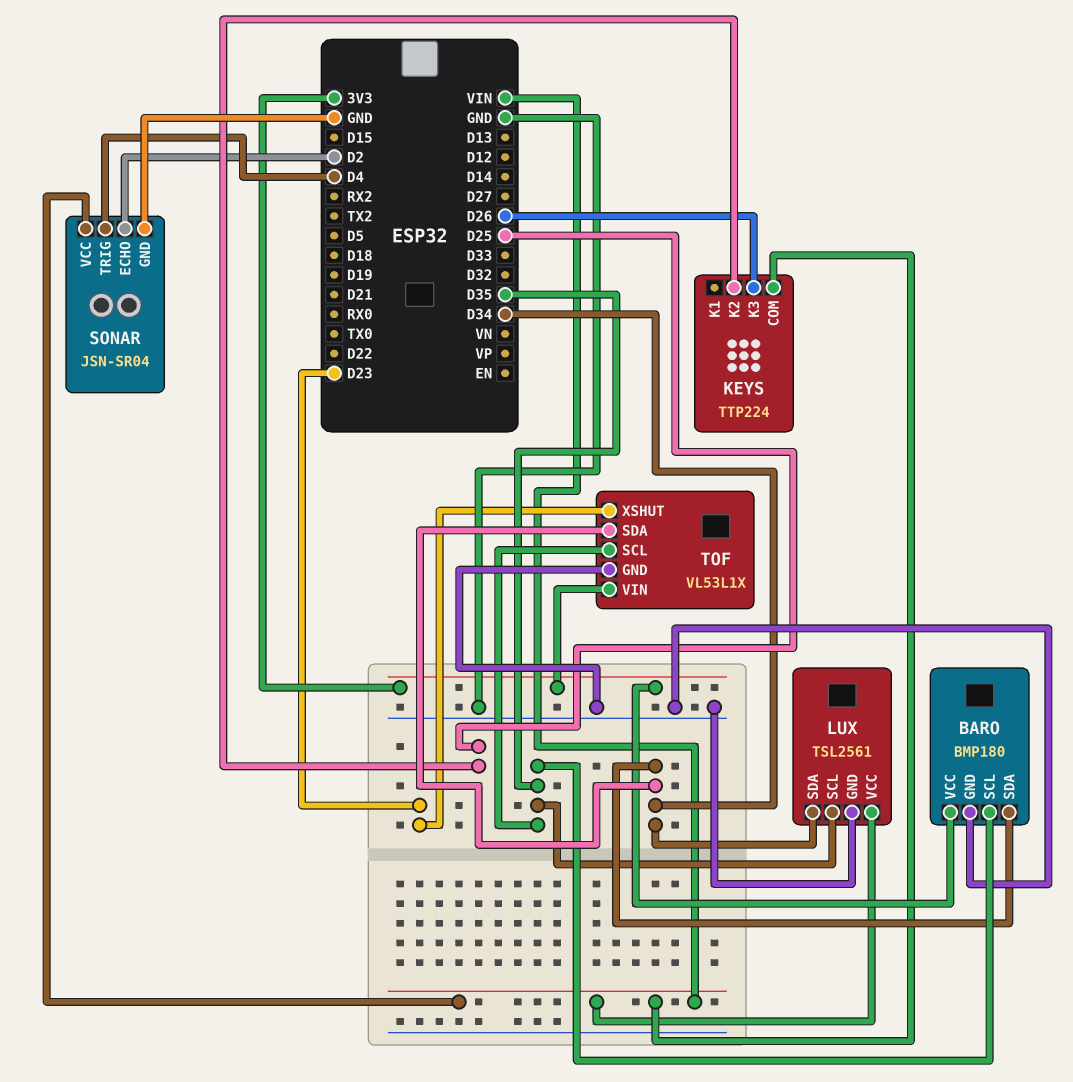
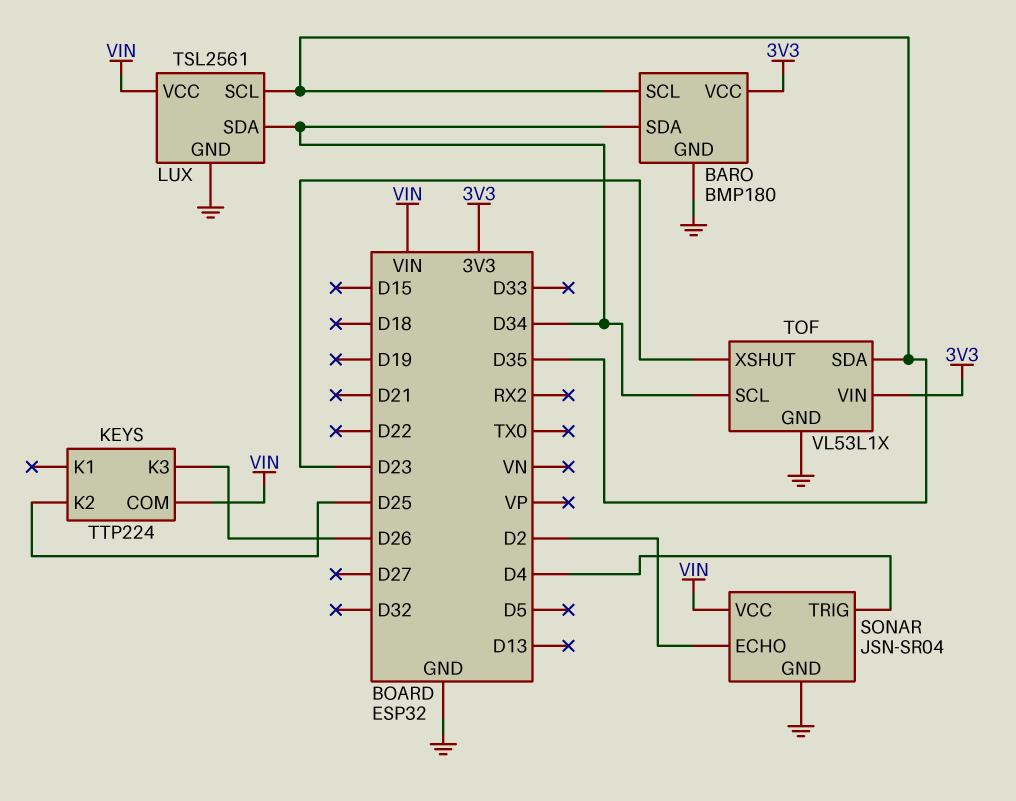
TOF pin SCL: D35 -> D34
TOF pin SDA: D34 -> D35

